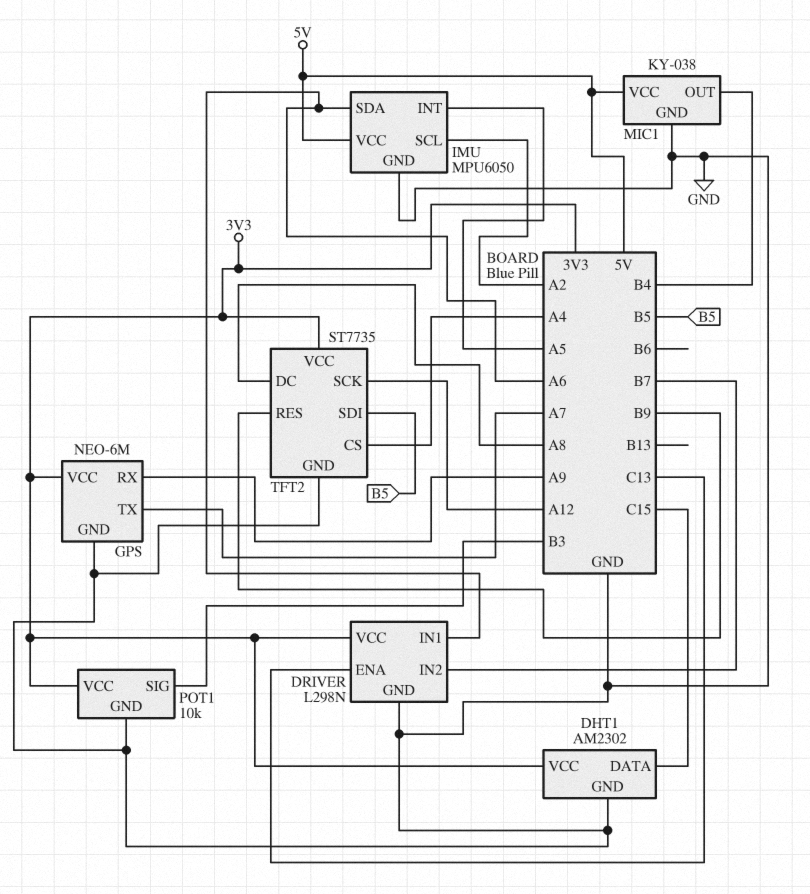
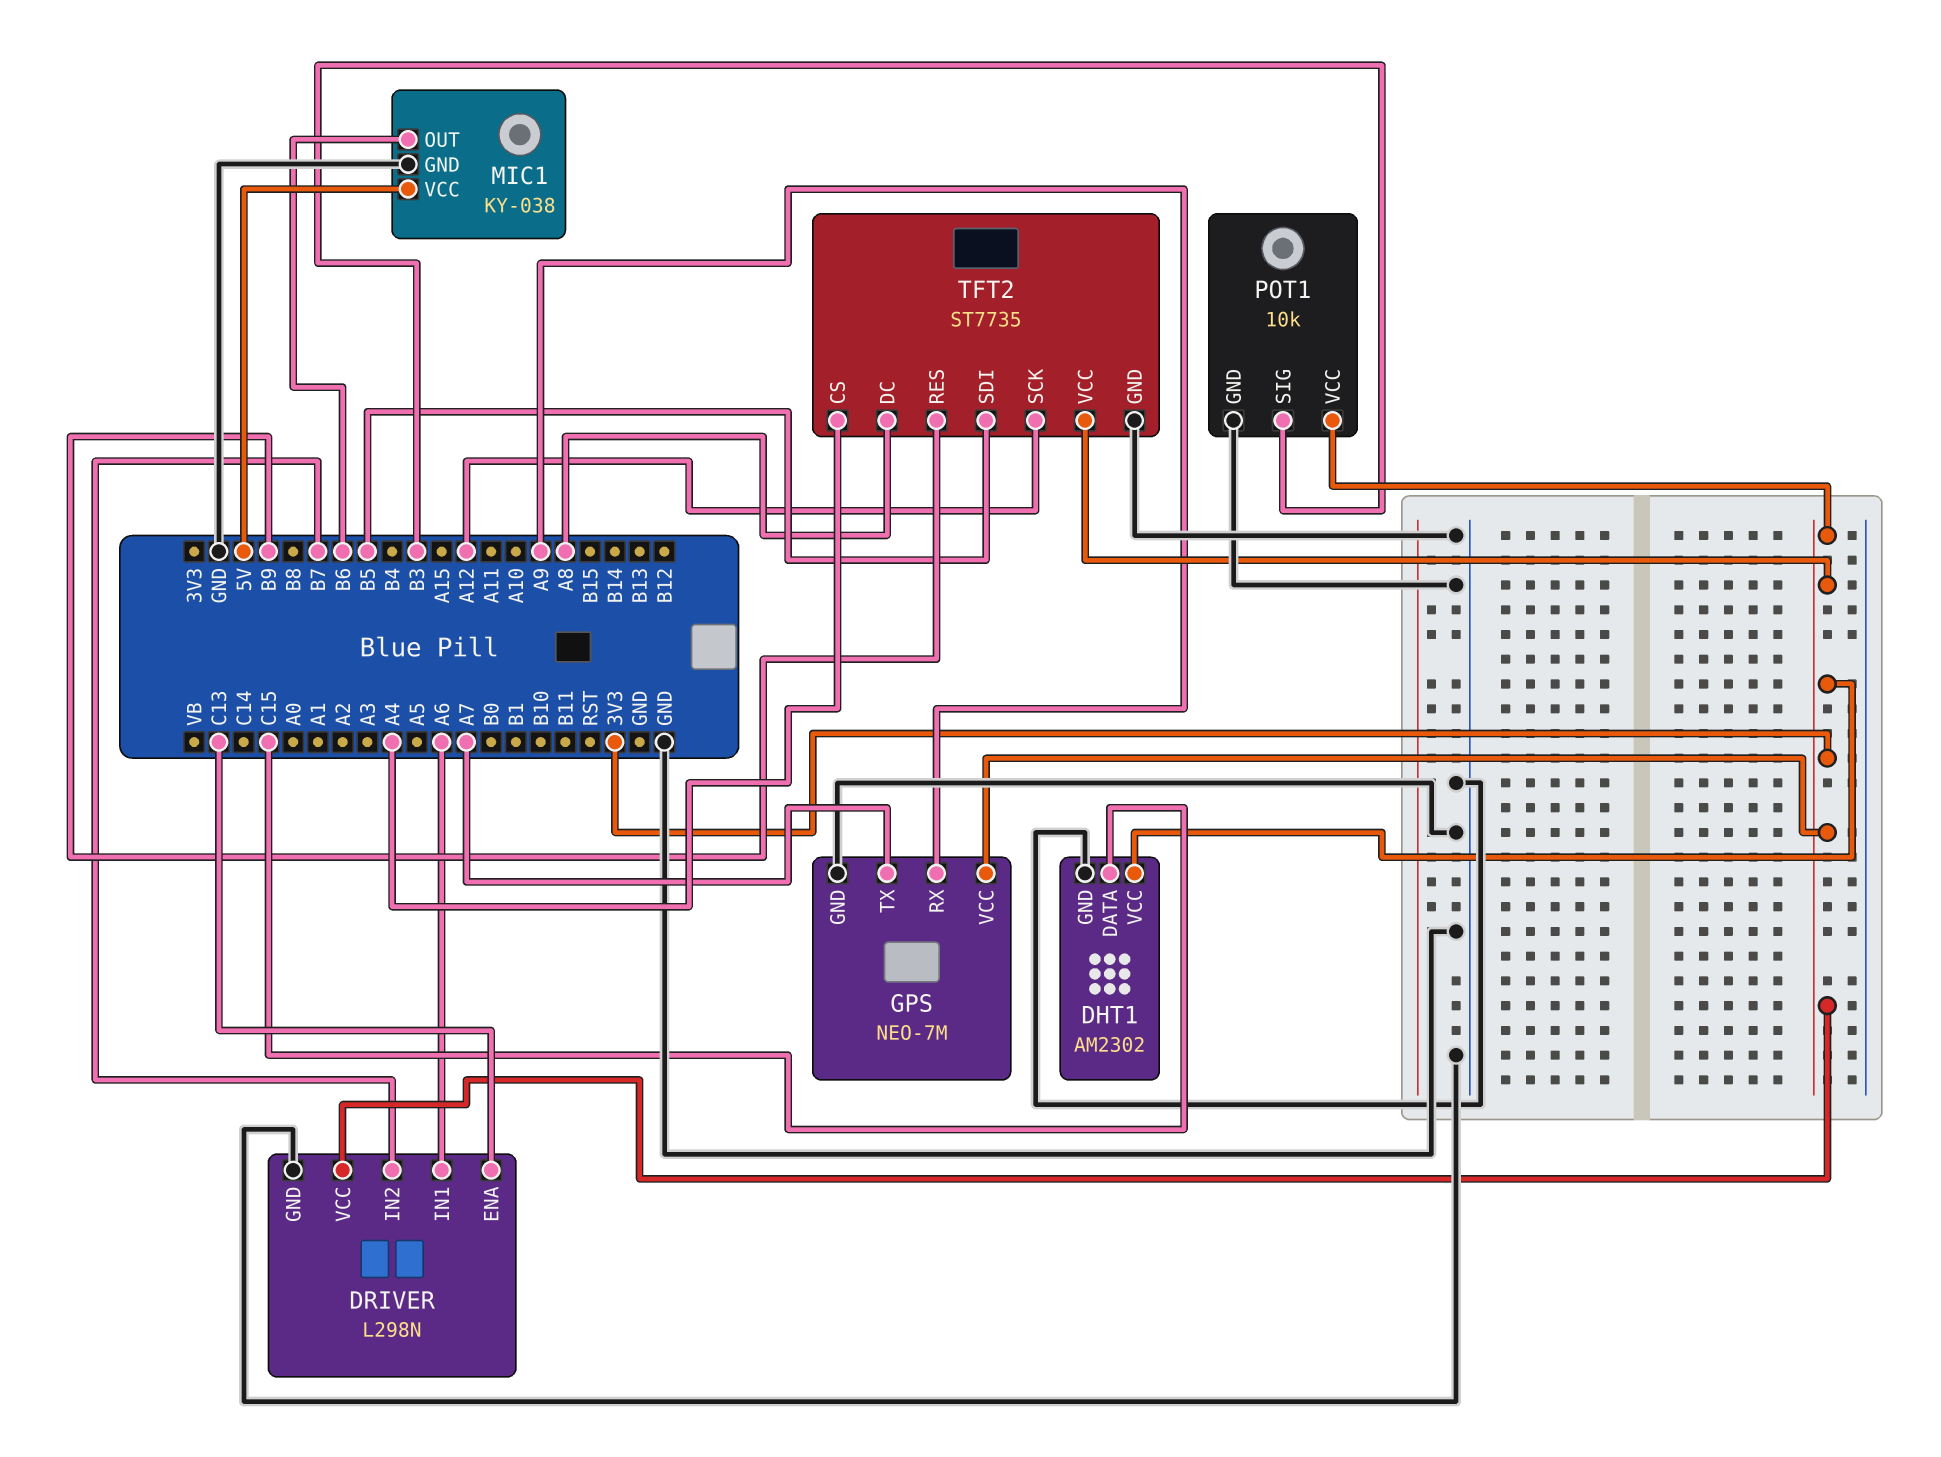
GPS: NEO-6M -> NEO-7M
IMU: MPU6050 -> none
IMU pin GND: GND -> none
IMU pin INT: A5 -> none
IMU pin SCL: A2 -> none
IMU pin SDA: A6 -> none
IMU pin VCC: 5V -> none
MIC1 pin OUT: B4 -> B6

